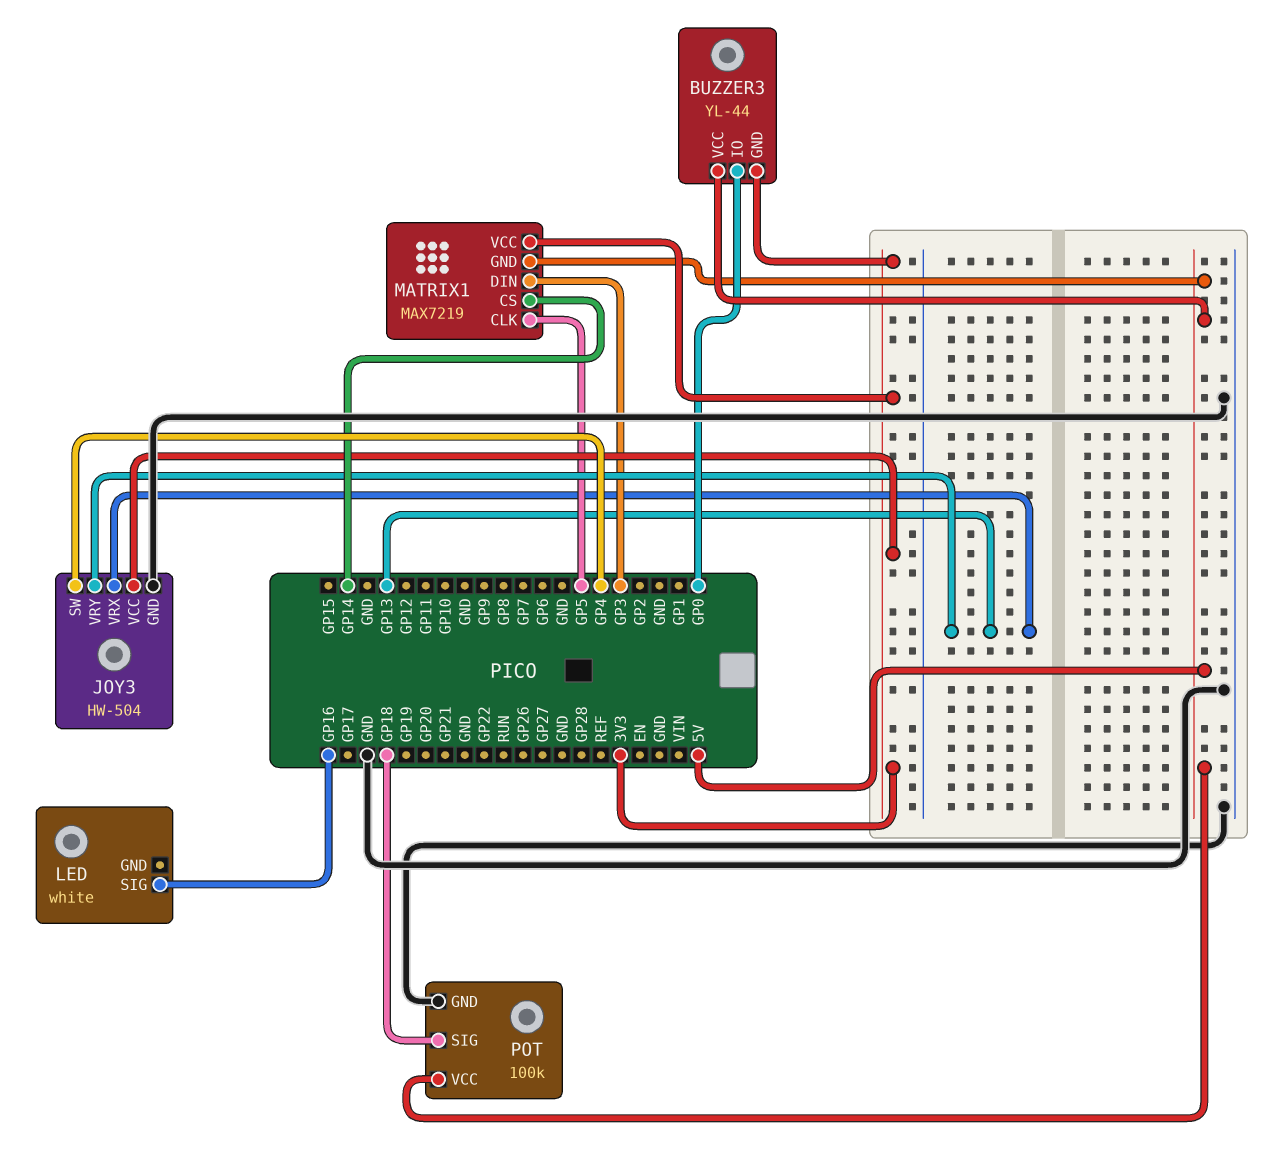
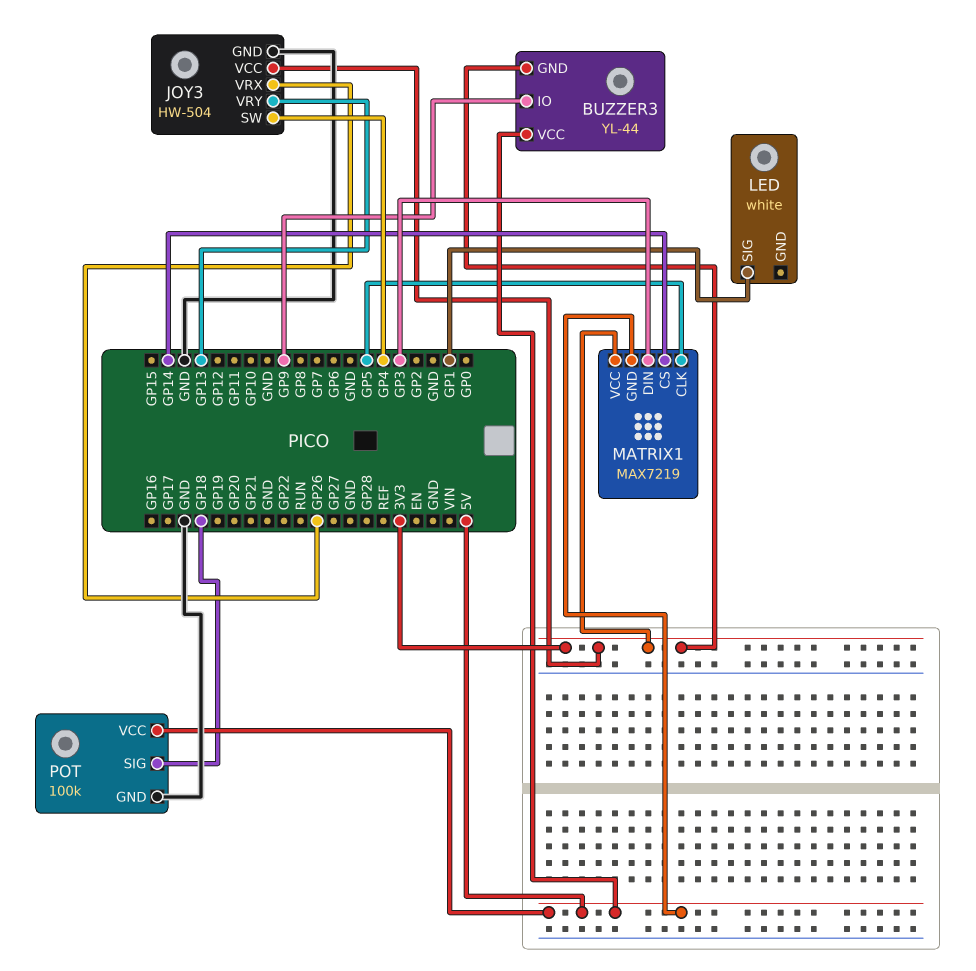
BUZZER3 pin IO: GP0 -> GP9
JOY3 pin VRX: GP13 -> GP26
LED pin SIG: GP16 -> GP1

